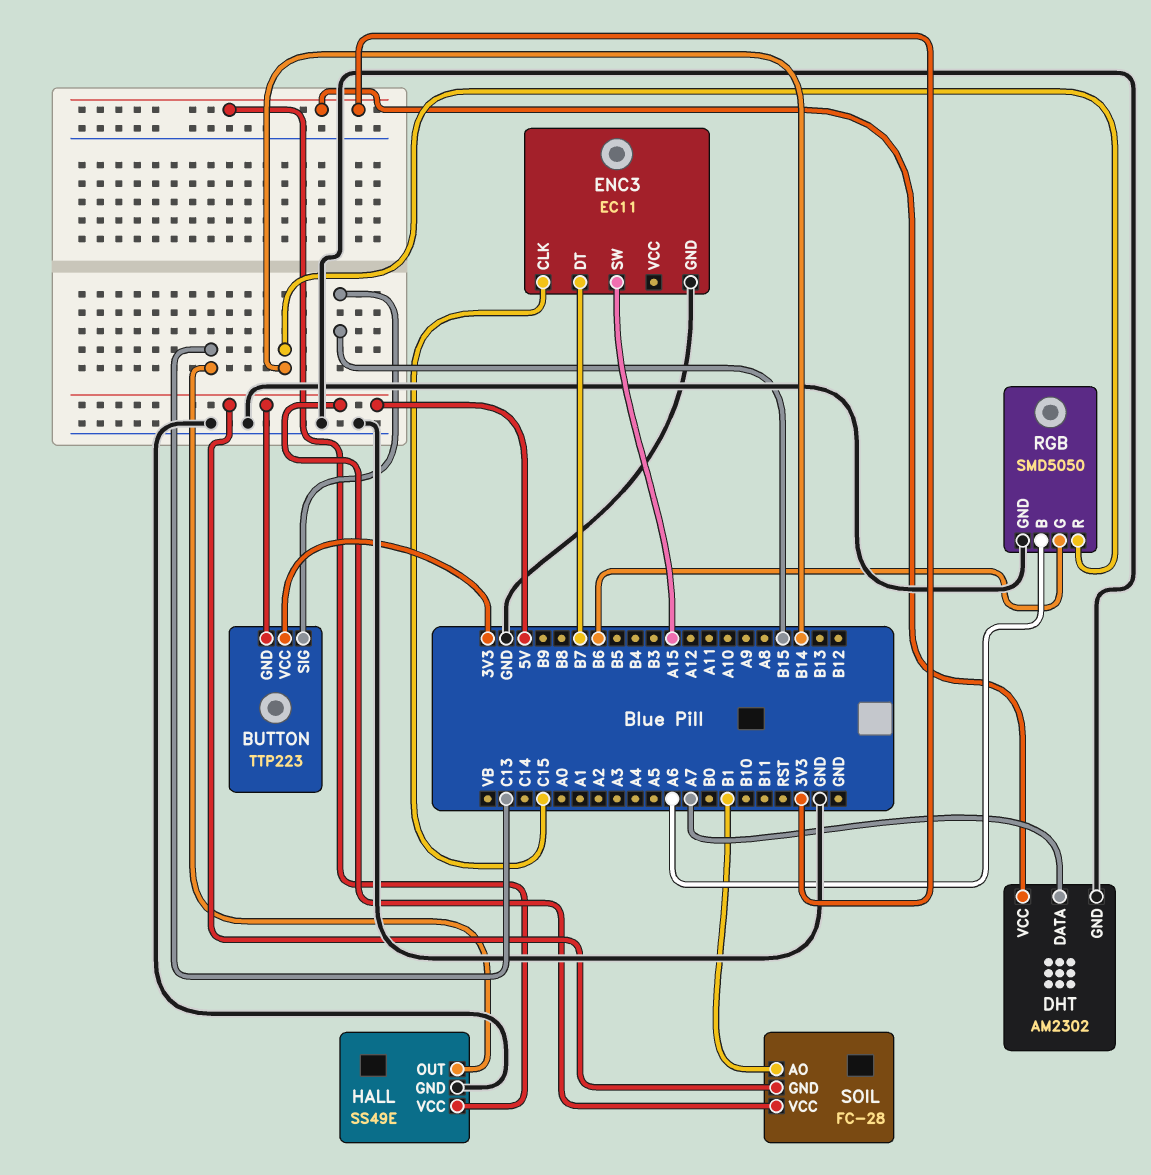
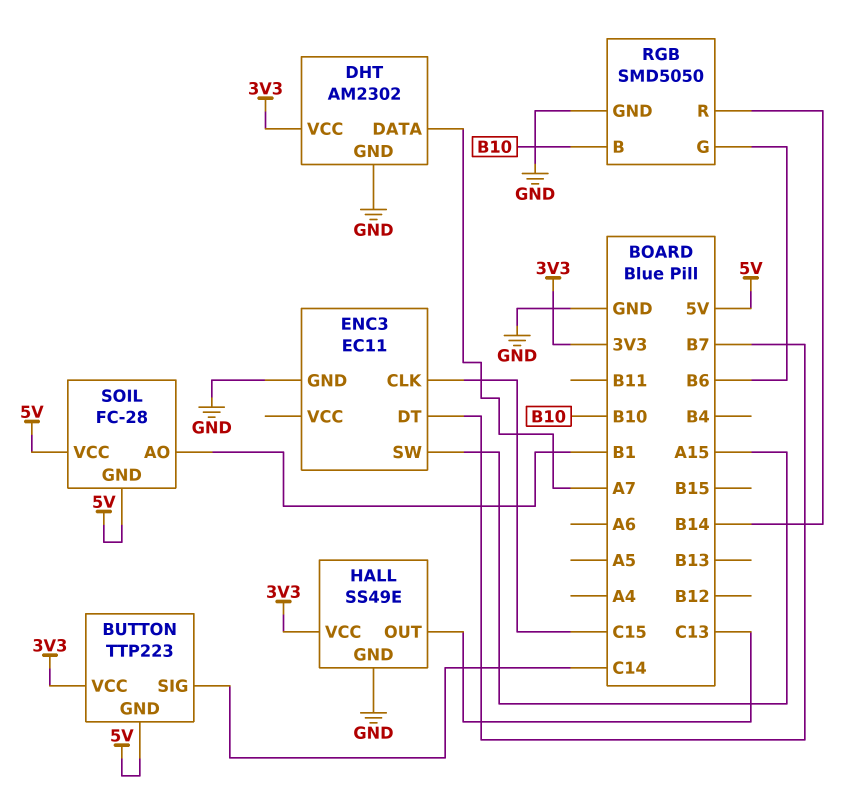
BUTTON pin SIG: B15 -> C14
RGB pin B: A6 -> B10

